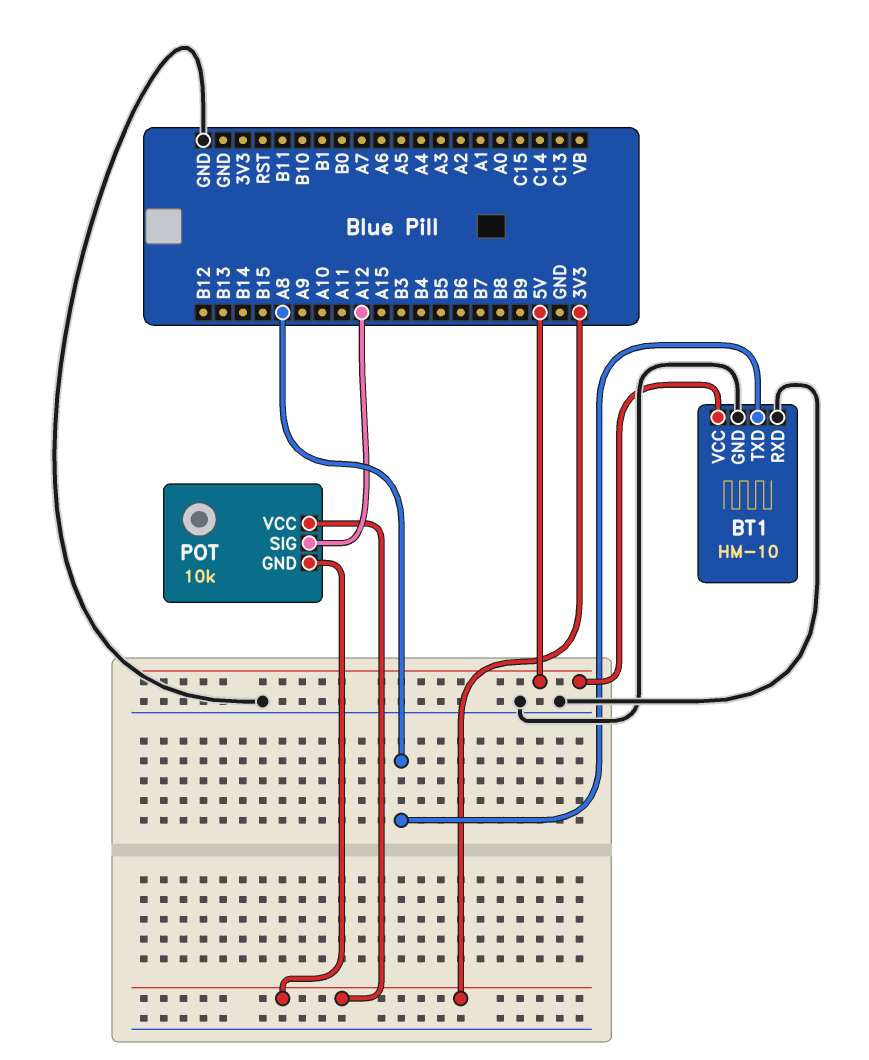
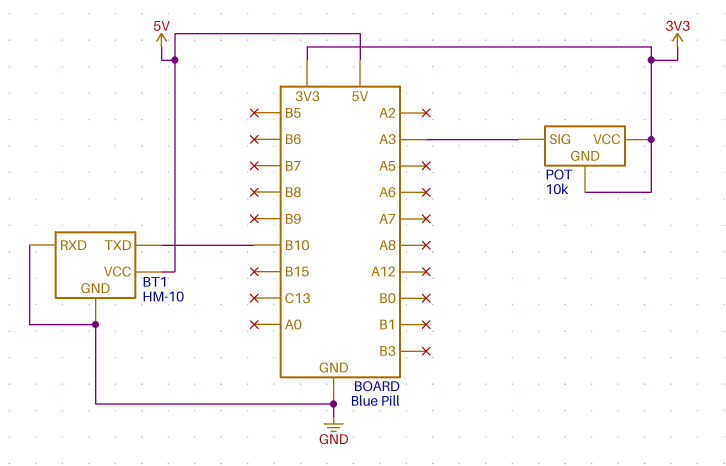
BT1 pin TXD: A8 -> B10
POT pin SIG: A12 -> A3

